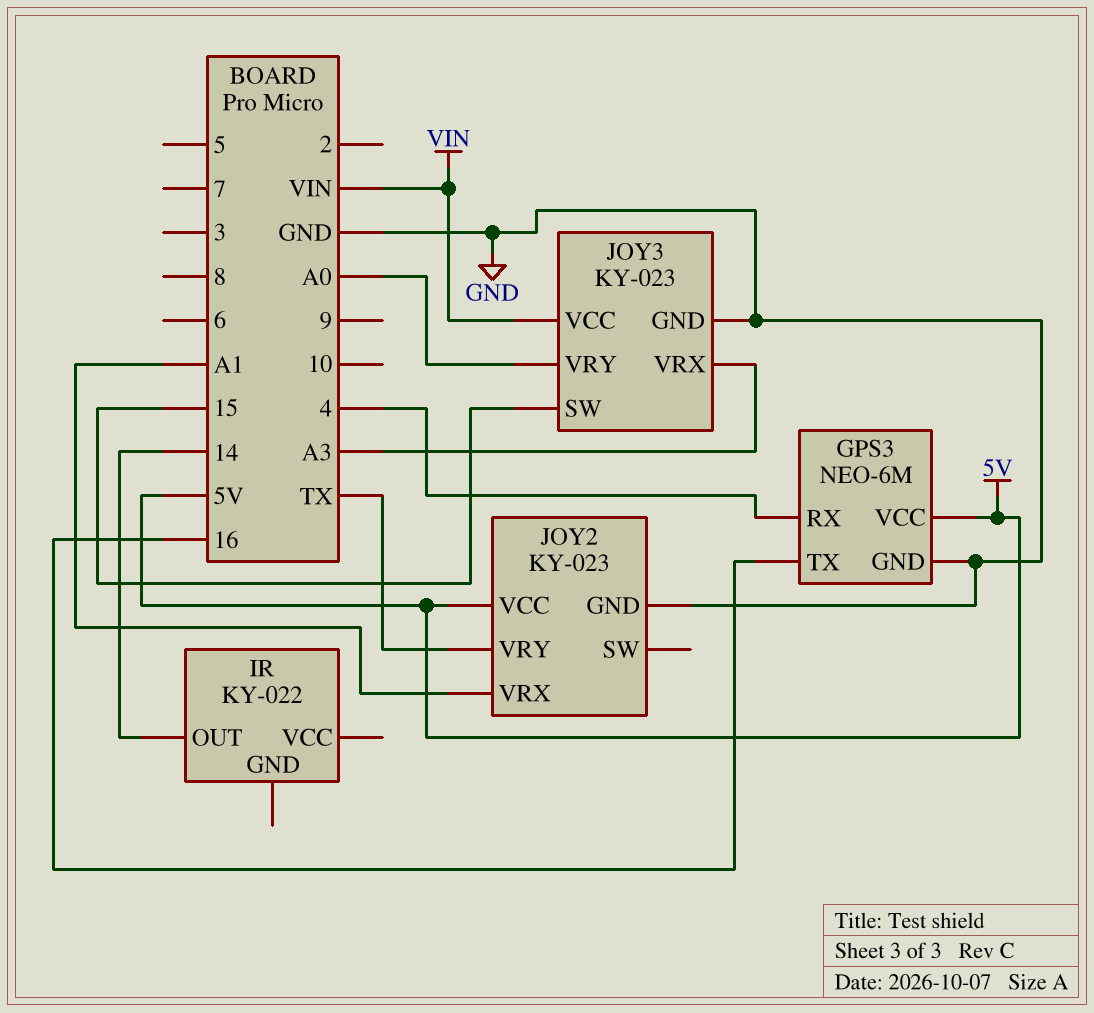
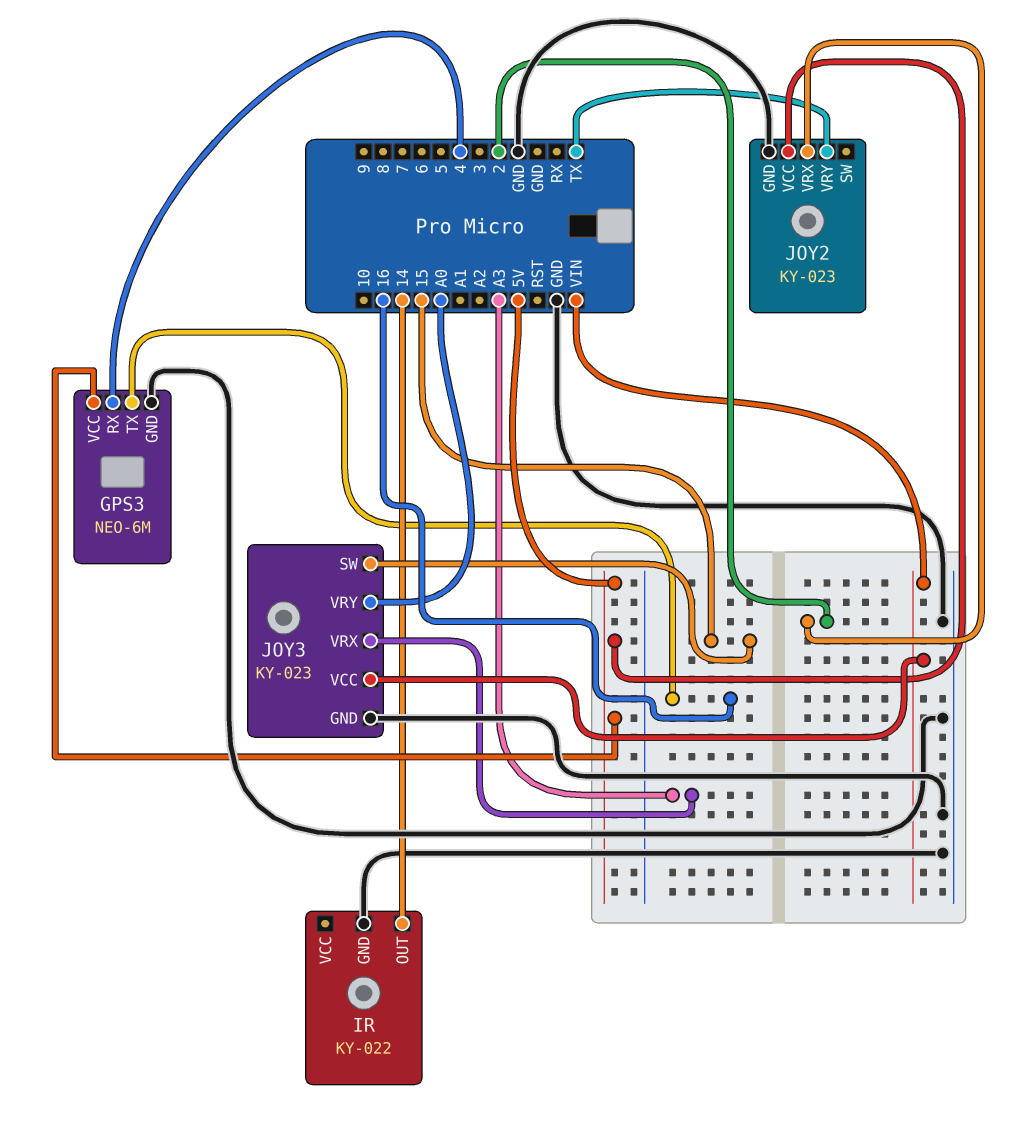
IR pin GND: none -> GND
JOY2 pin VRX: A1 -> 2

